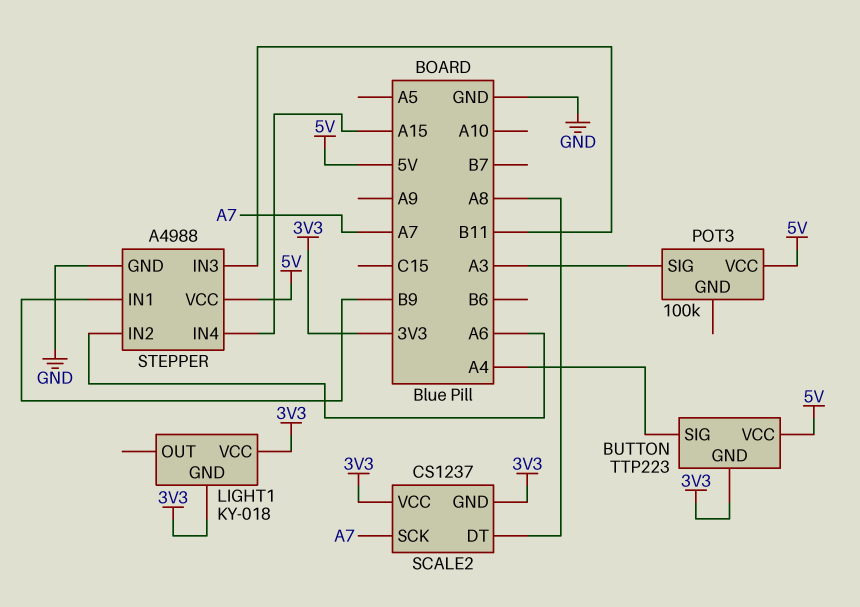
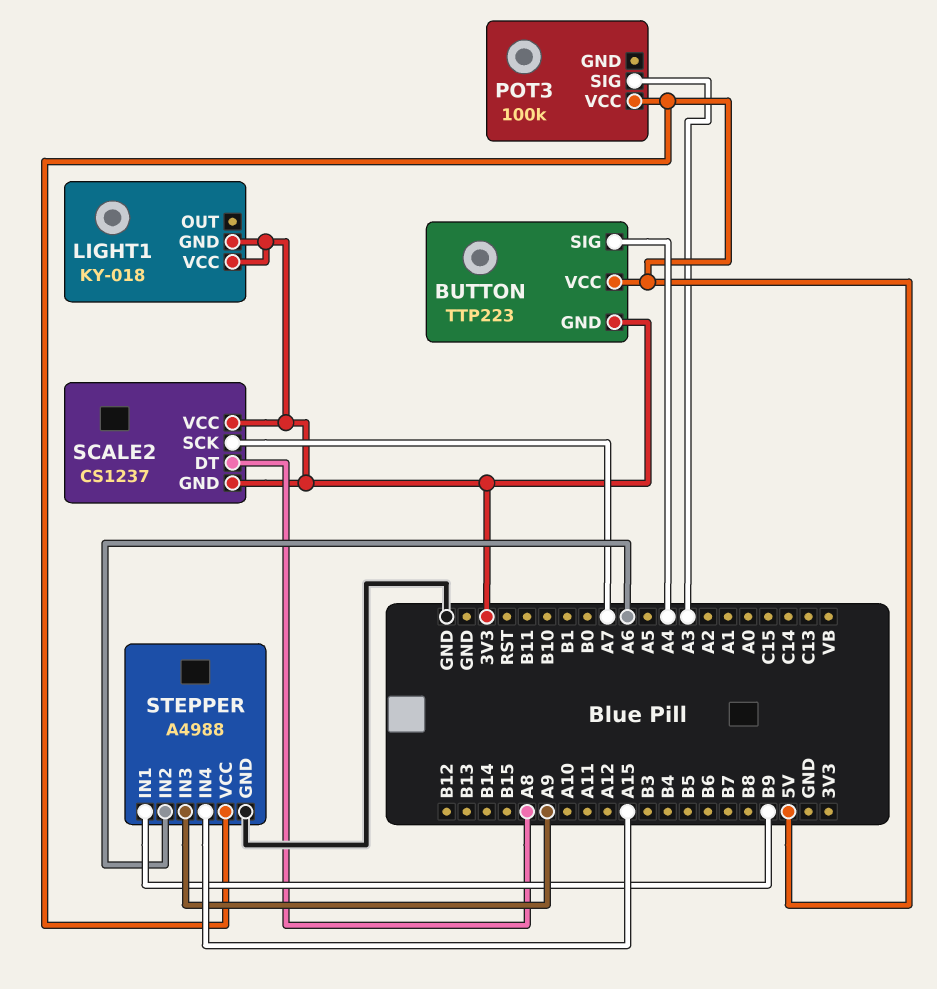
STEPPER pin IN3: B11 -> A9

